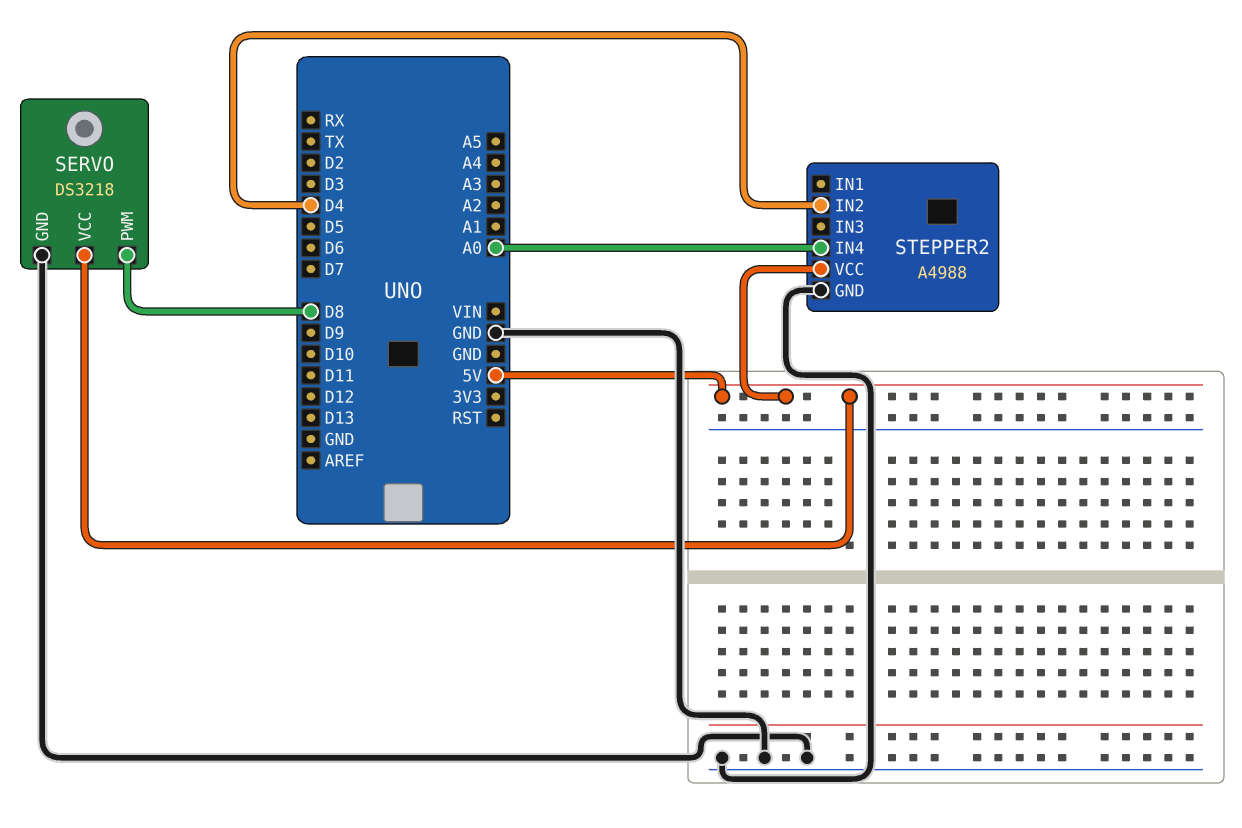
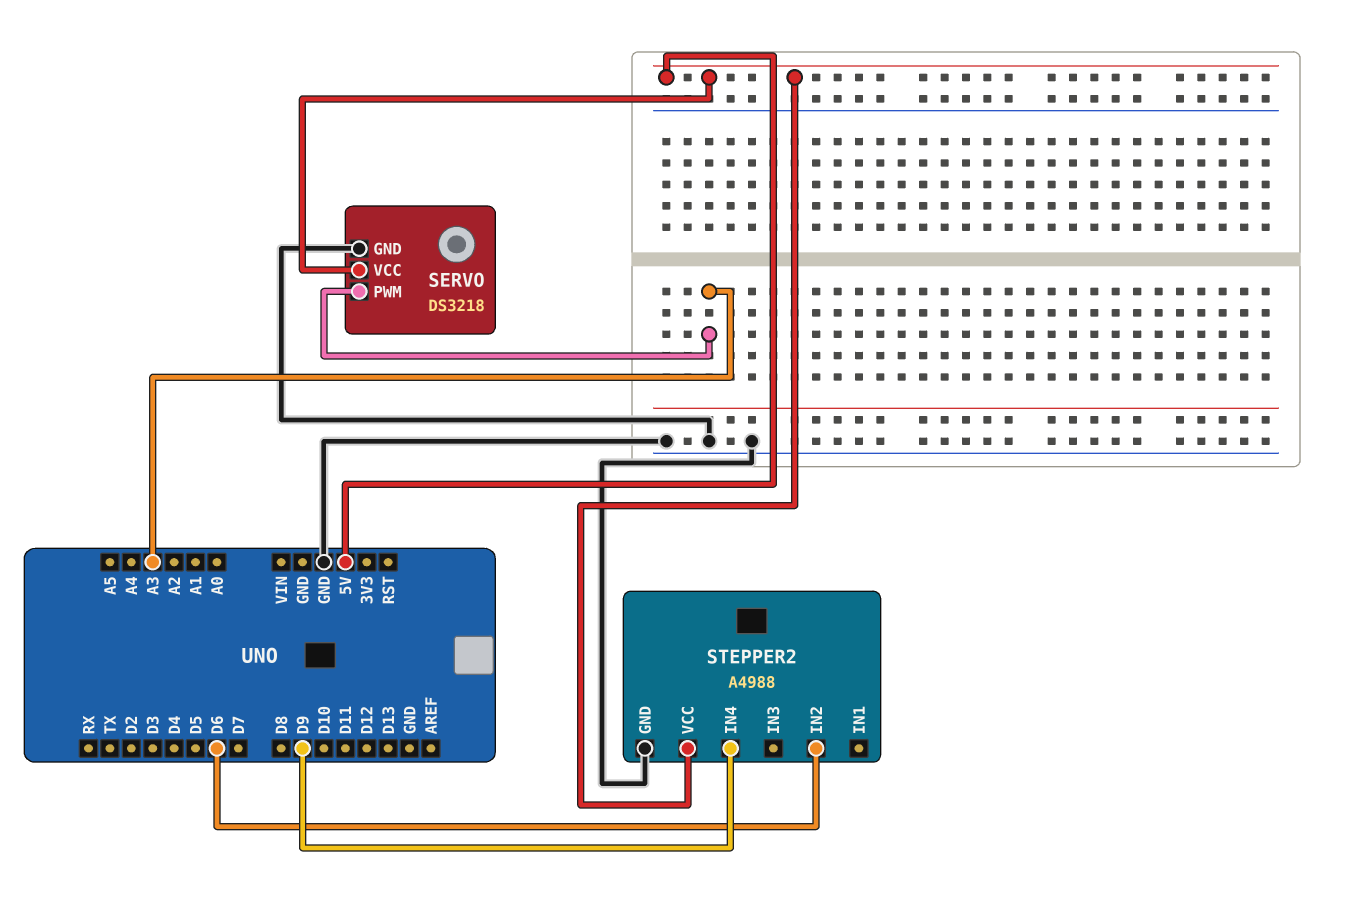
SERVO pin PWM: D8 -> A3
STEPPER2 pin IN2: D4 -> D6
STEPPER2 pin IN4: A0 -> D9

